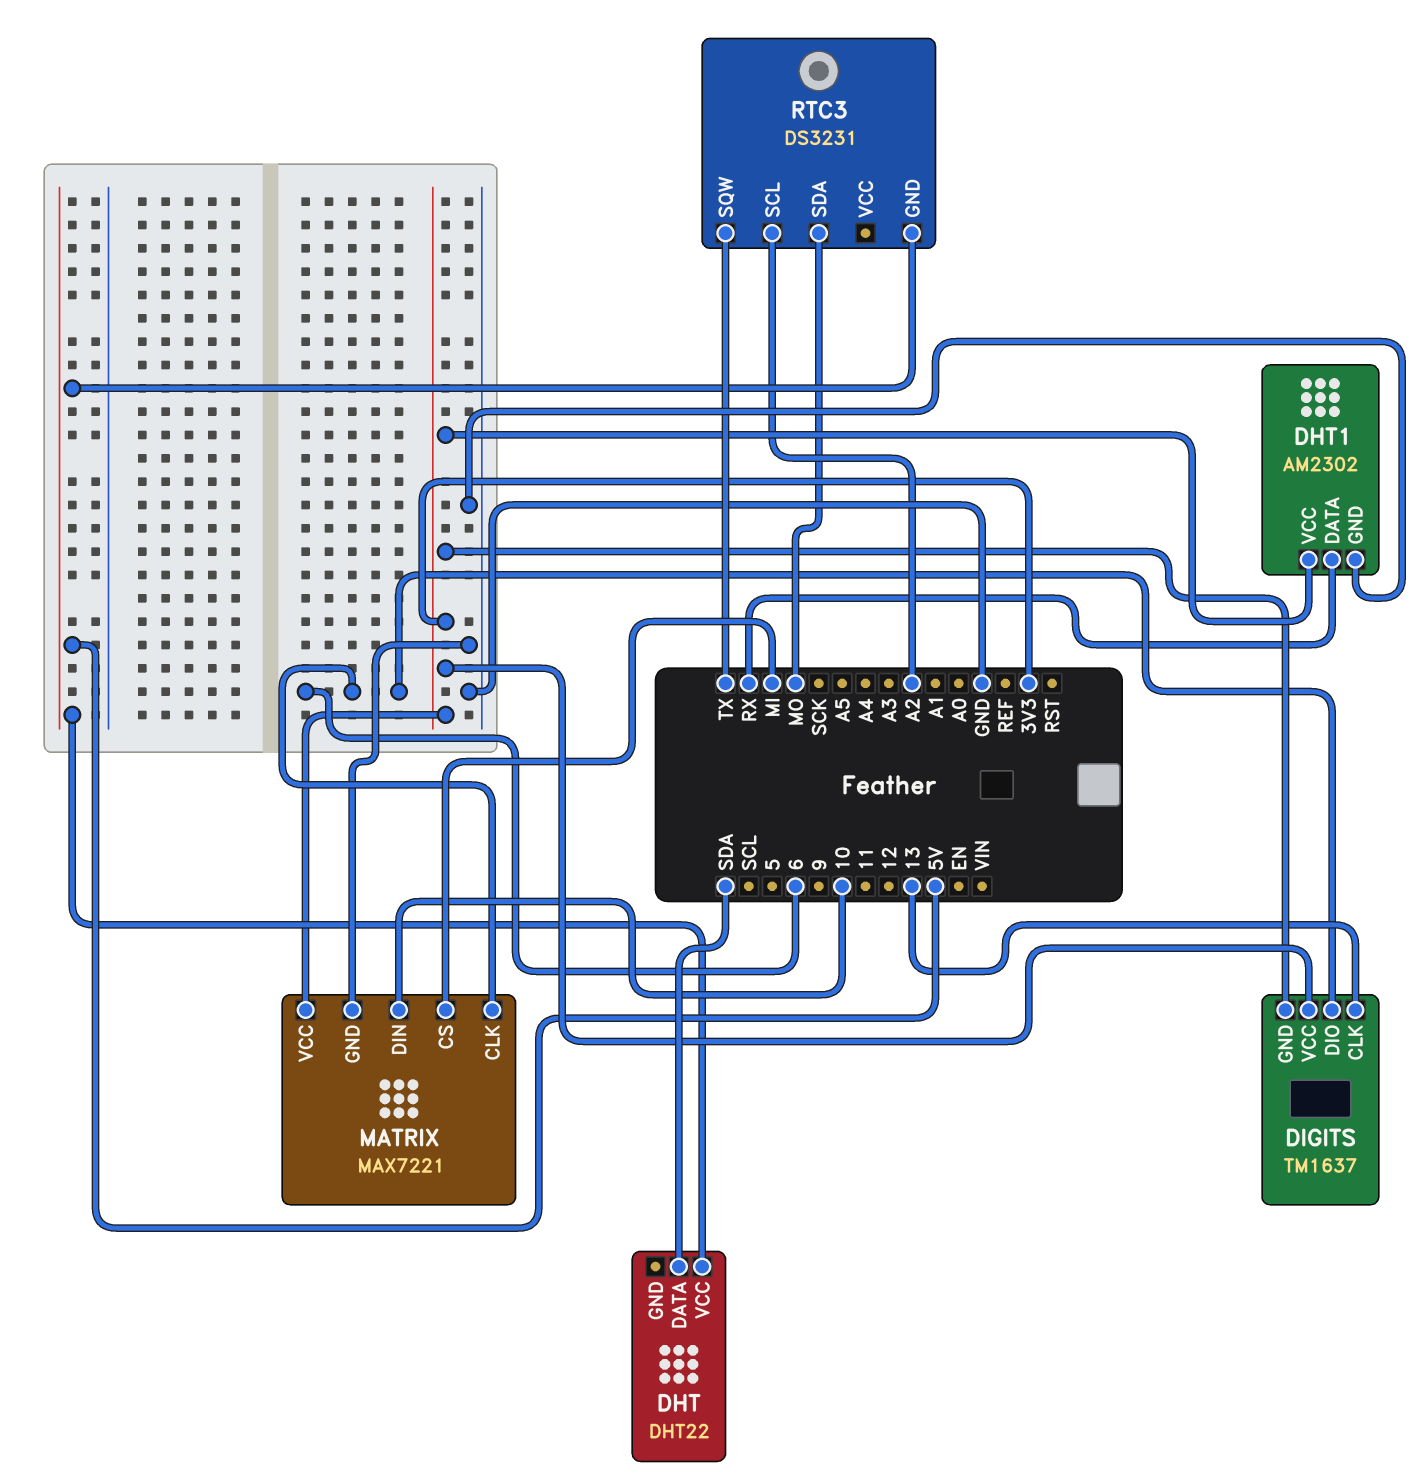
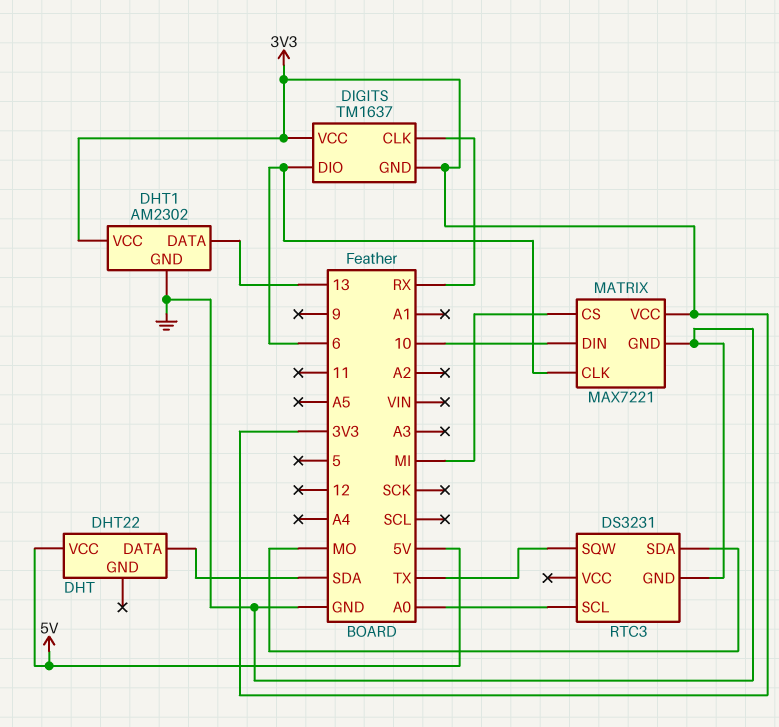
DHT1 pin DATA: RX -> 13
DIGITS pin CLK: 13 -> RX
RTC3 pin GND: 5V -> GND
RTC3 pin SCL: A2 -> A0

